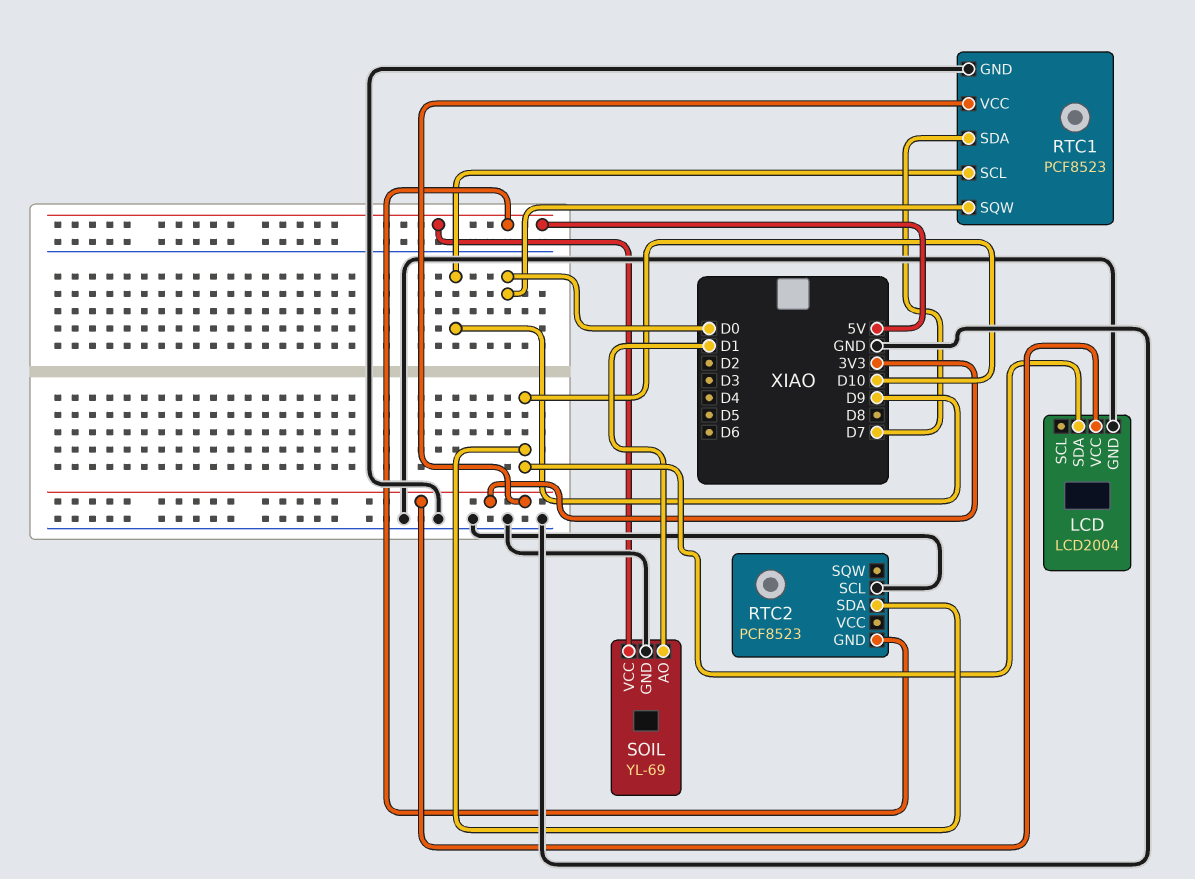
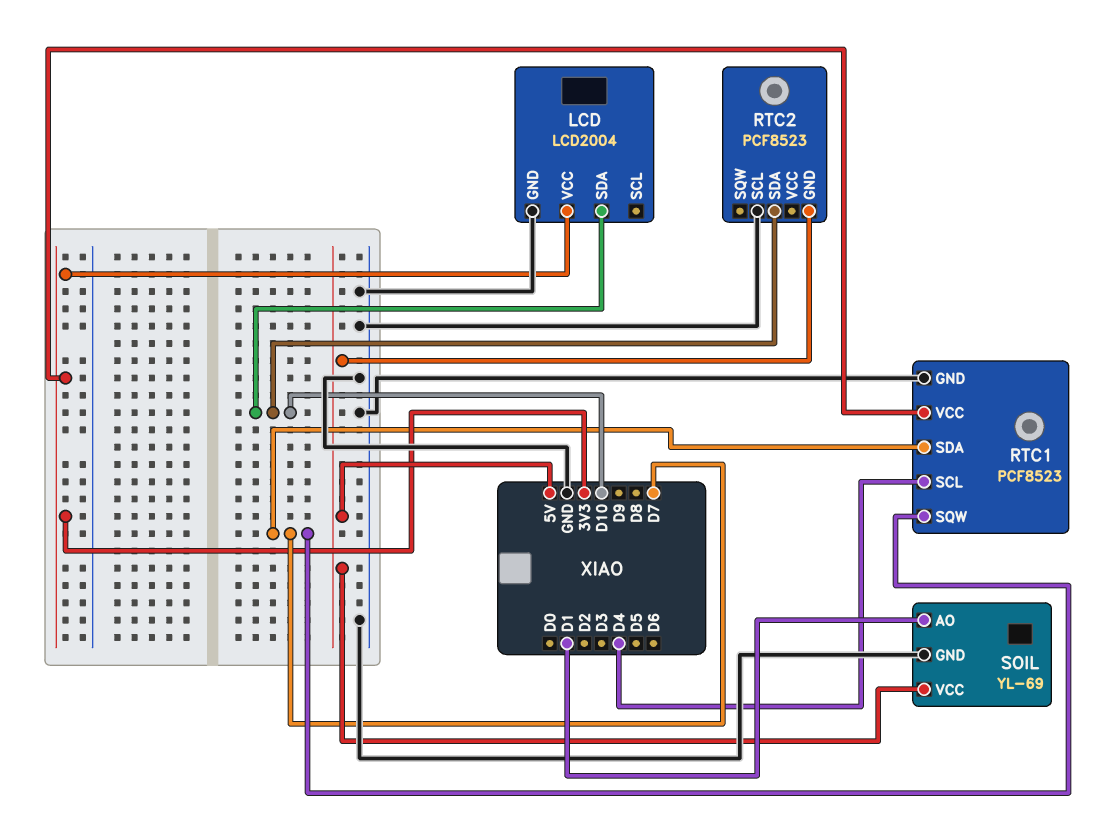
RTC1 pin SCL: D9 -> D4
RTC1 pin SQW: D0 -> D7

